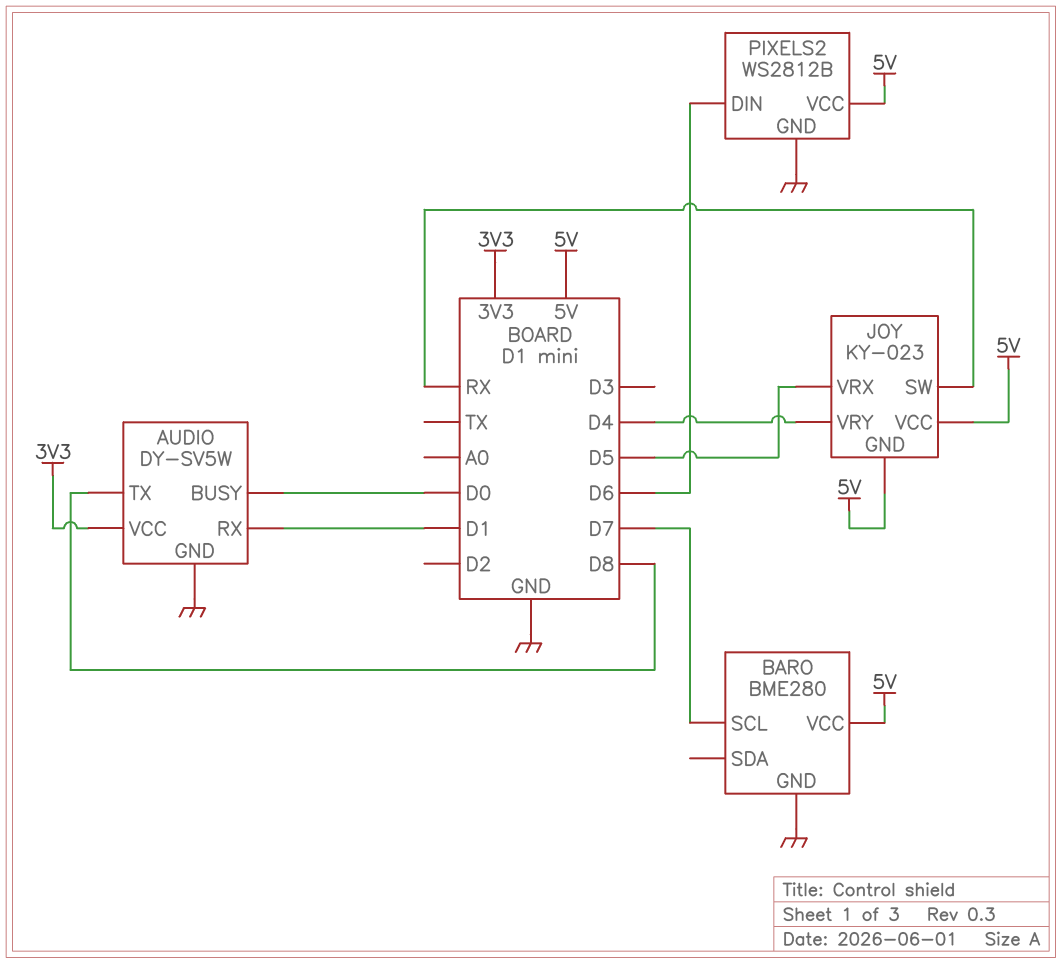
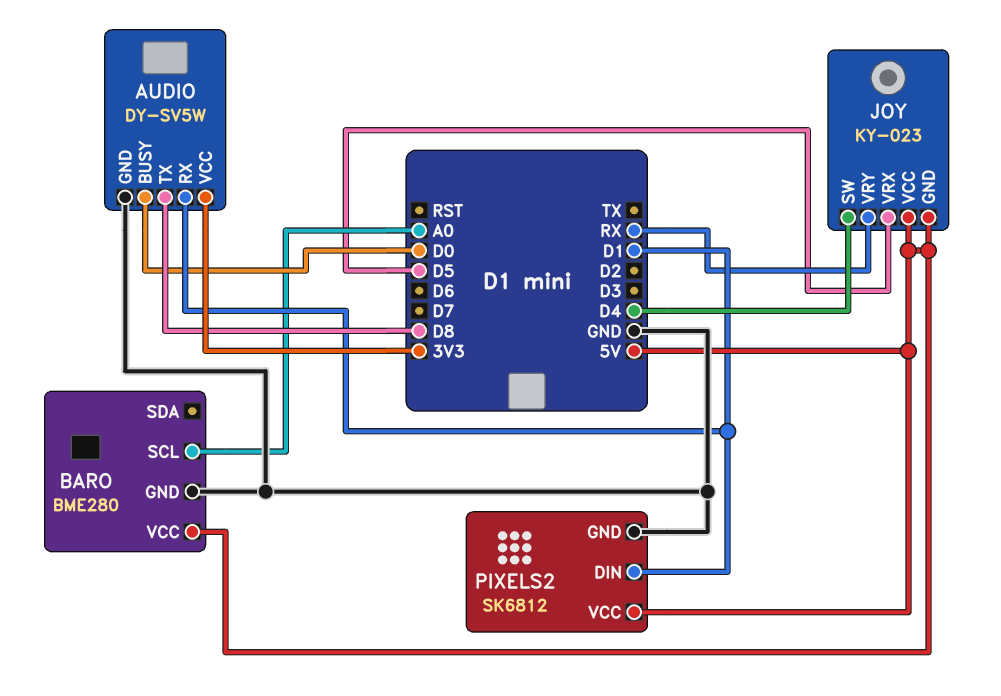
BARO pin SCL: D7 -> A0
JOY pin SW: RX -> D4
JOY pin VRY: D4 -> RX
PIXELS2: WS2812B -> SK6812
PIXELS2 pin DIN: D6 -> D1

